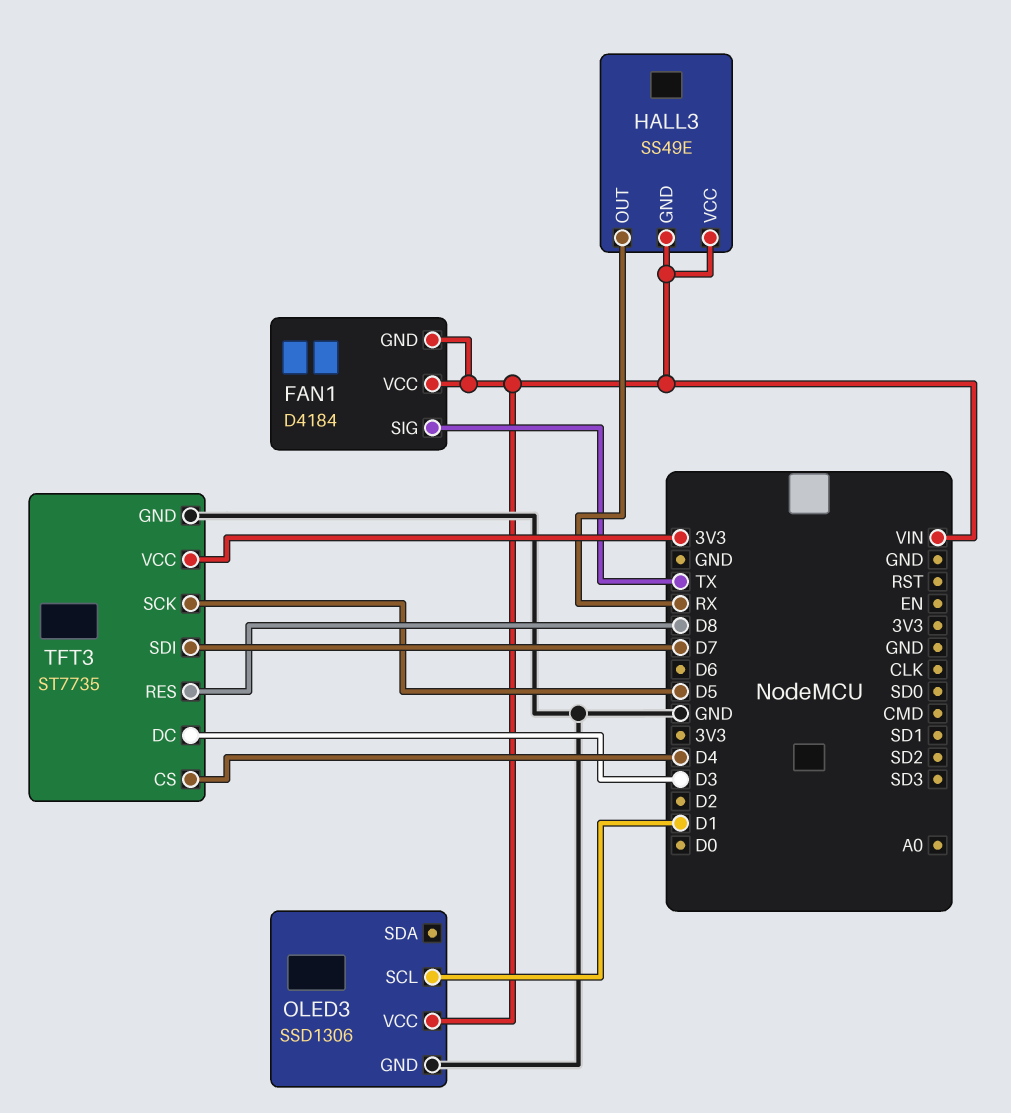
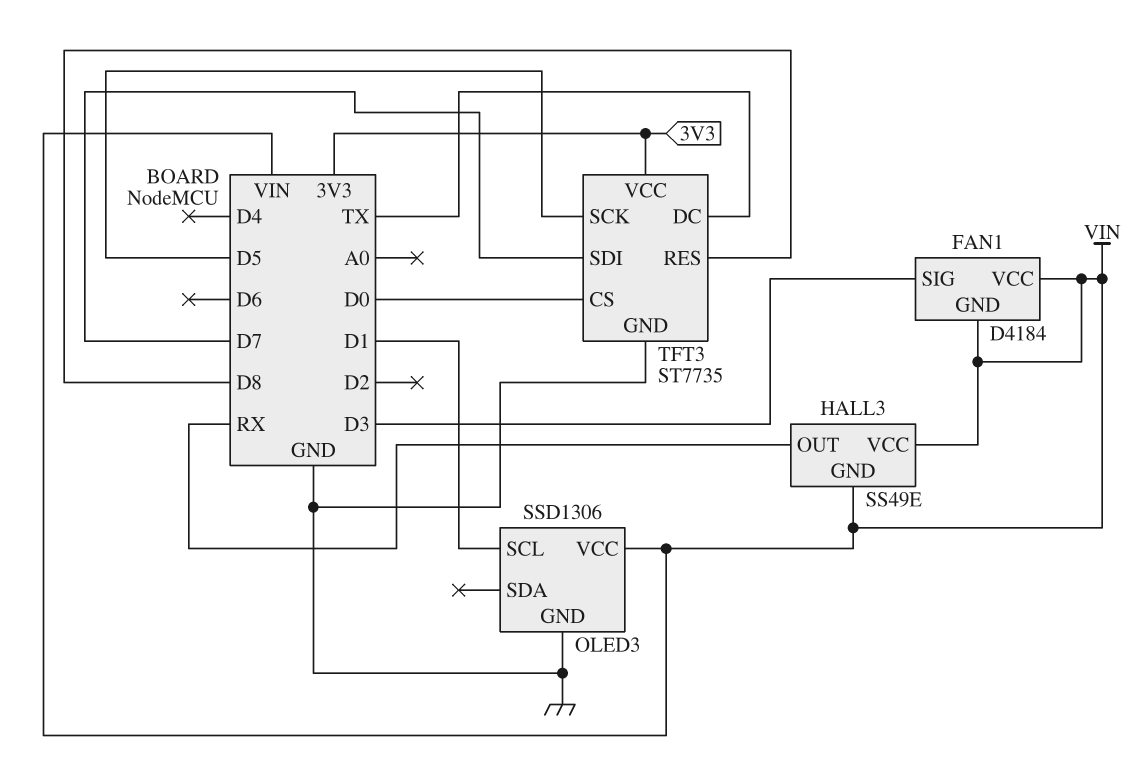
FAN1 pin SIG: TX -> D3
TFT3 pin CS: D4 -> D0
TFT3 pin DC: D3 -> TX

